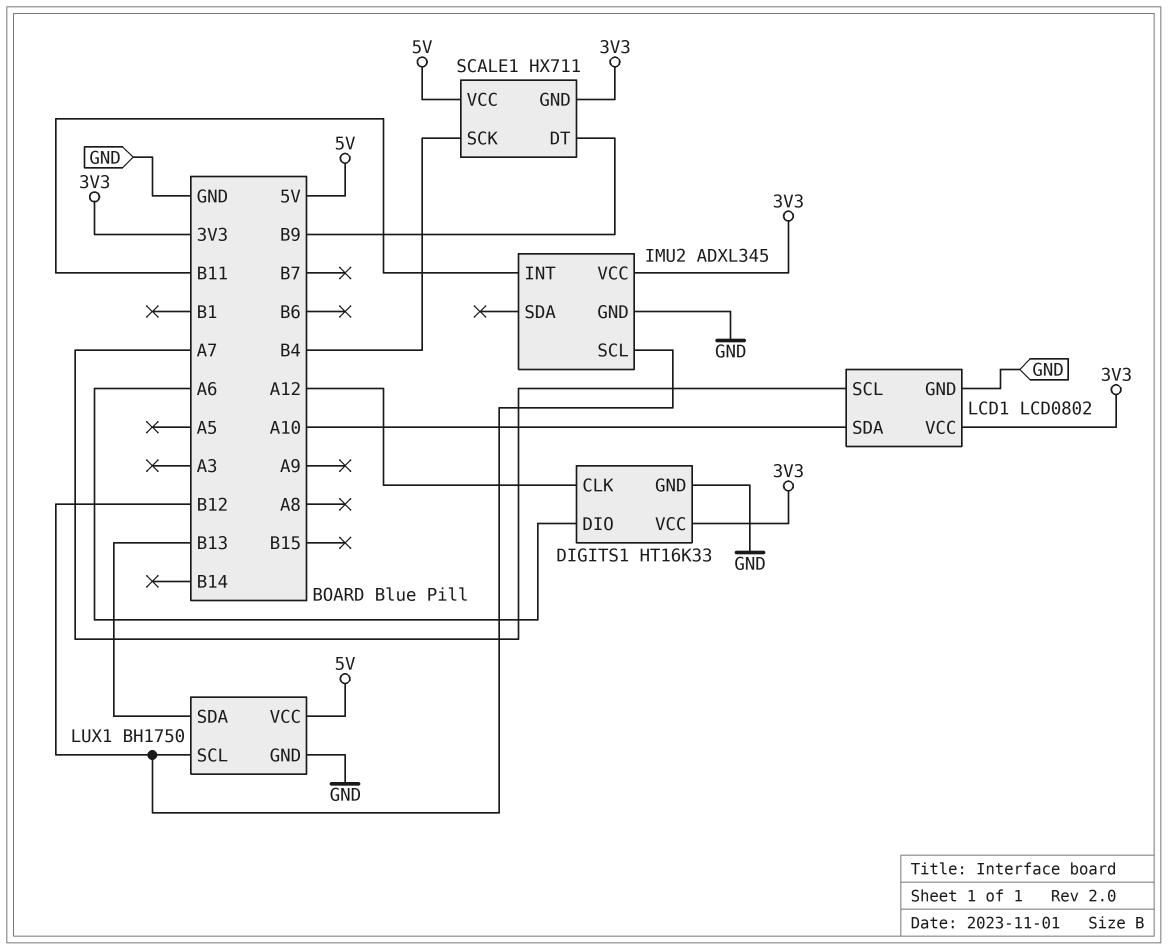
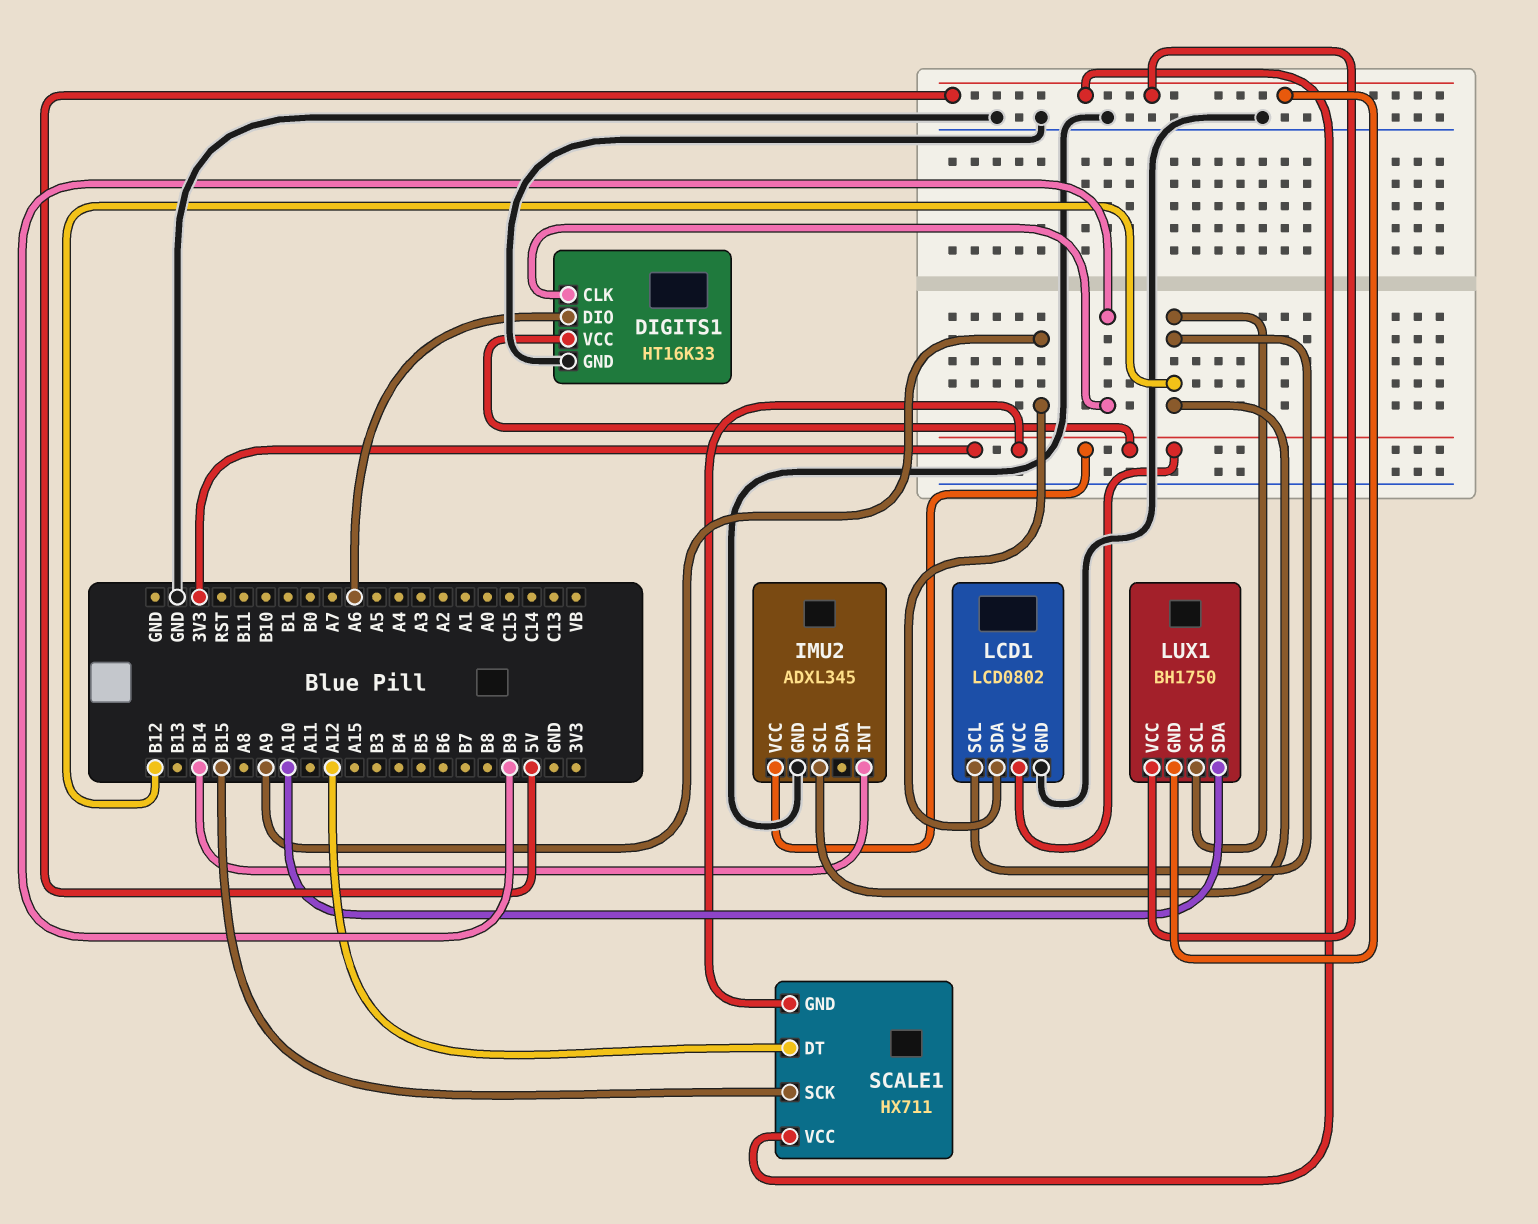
DIGITS1 pin CLK: A12 -> B9
IMU2 pin INT: B11 -> B14
LCD1 pin SCL: A7 -> B12
LCD1 pin SDA: A10 -> A9
LUX1 pin GND: GND -> 5V
LUX1 pin SDA: B13 -> A10
SCALE1 pin DT: B9 -> A12
SCALE1 pin SCK: B4 -> B15

